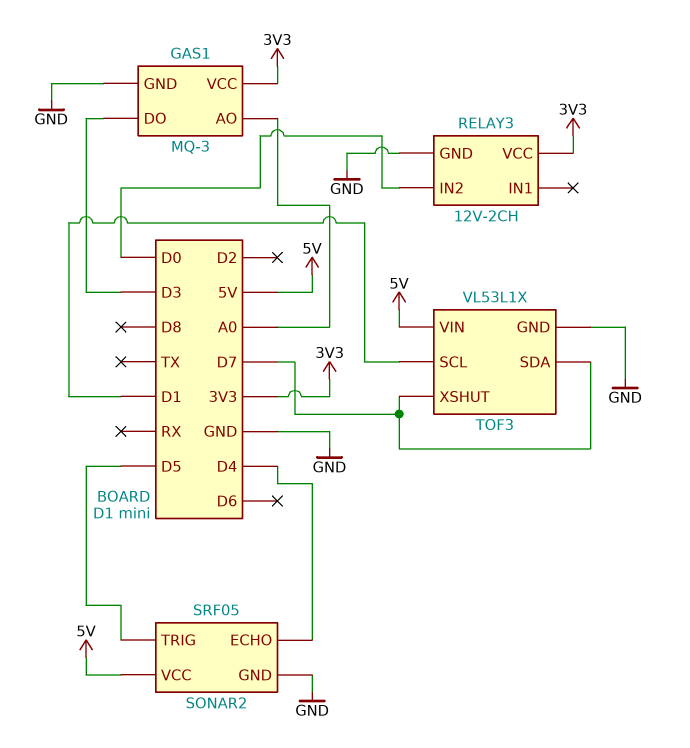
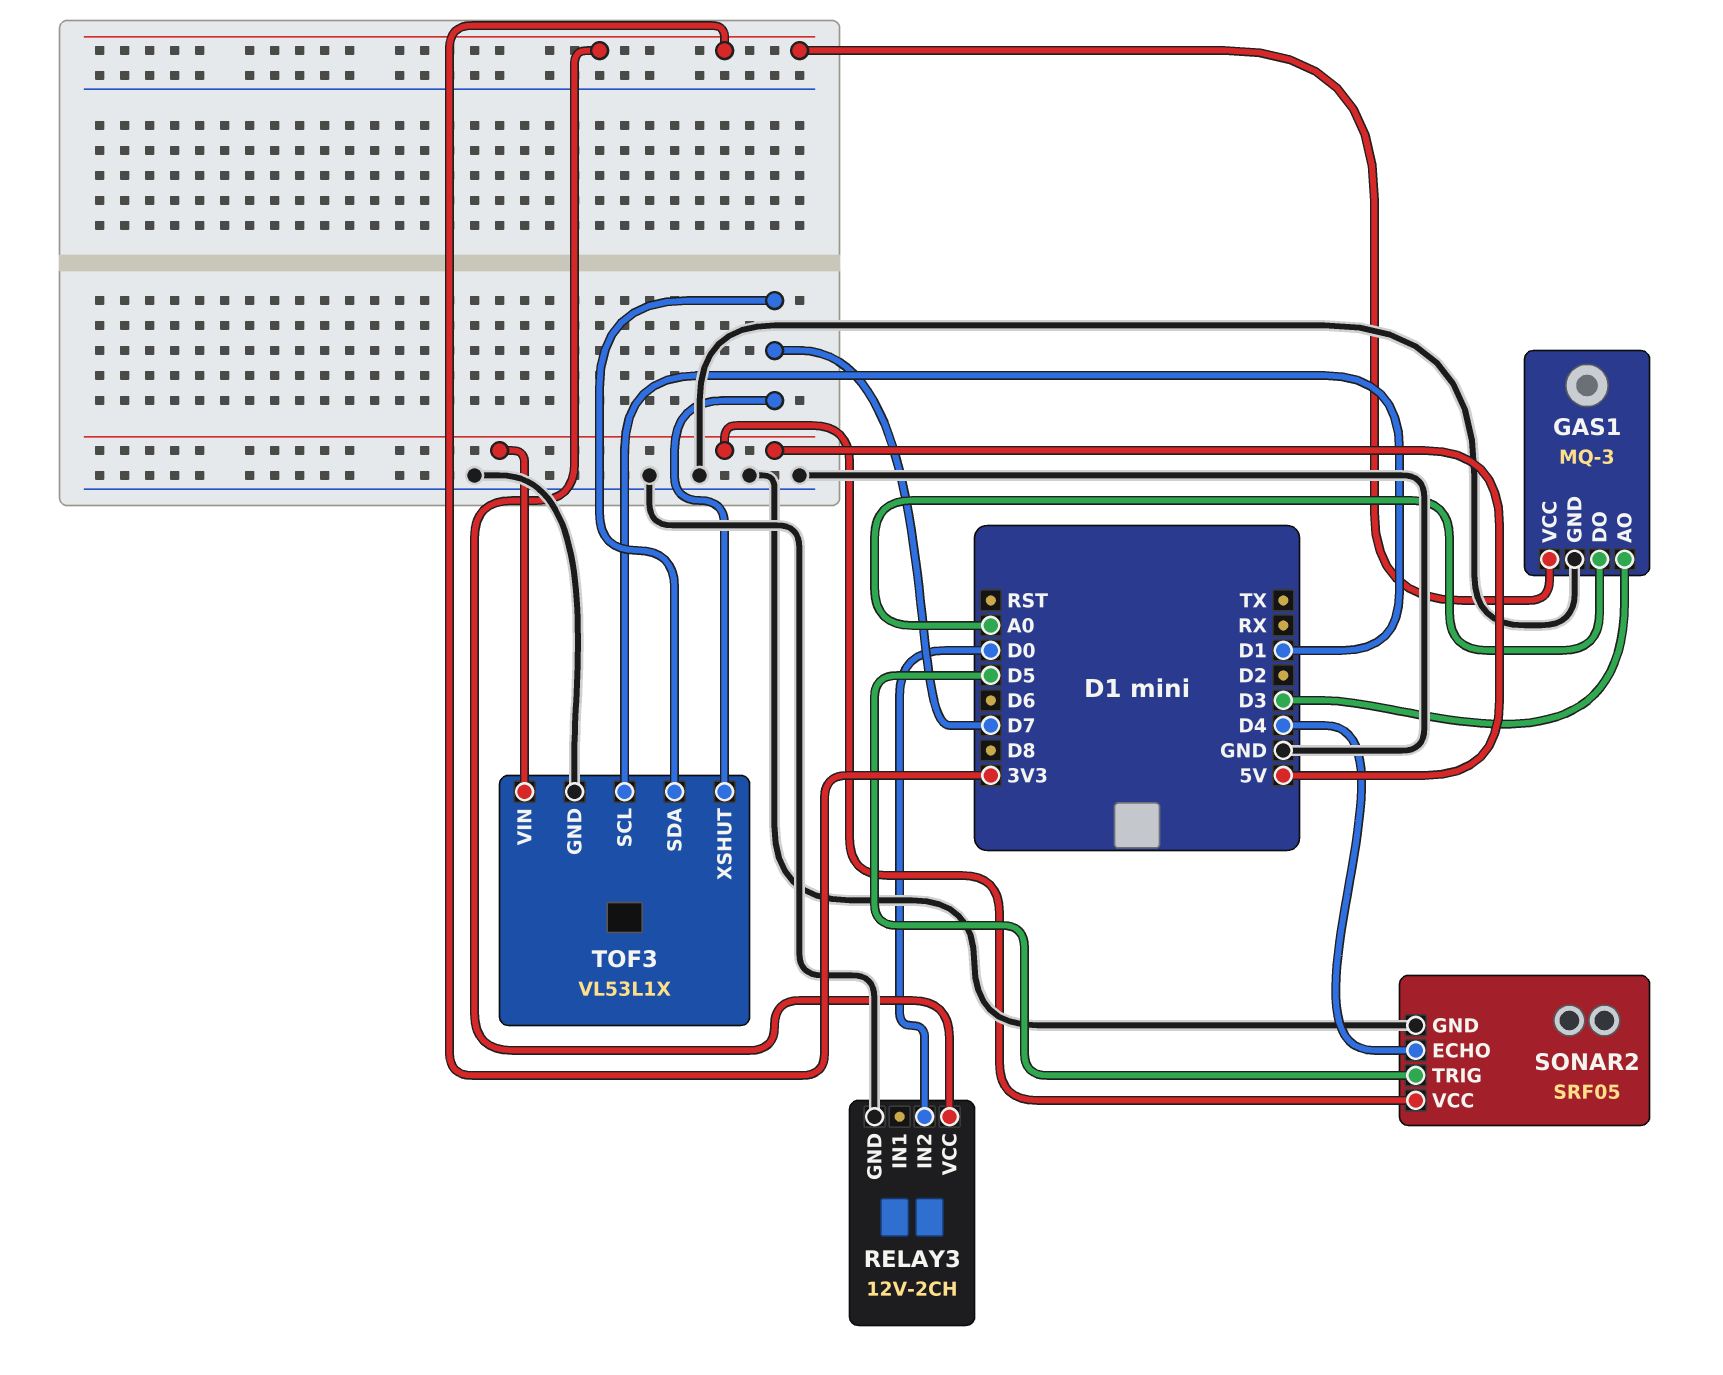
GAS1 pin AO: A0 -> D3
GAS1 pin DO: D3 -> A0

